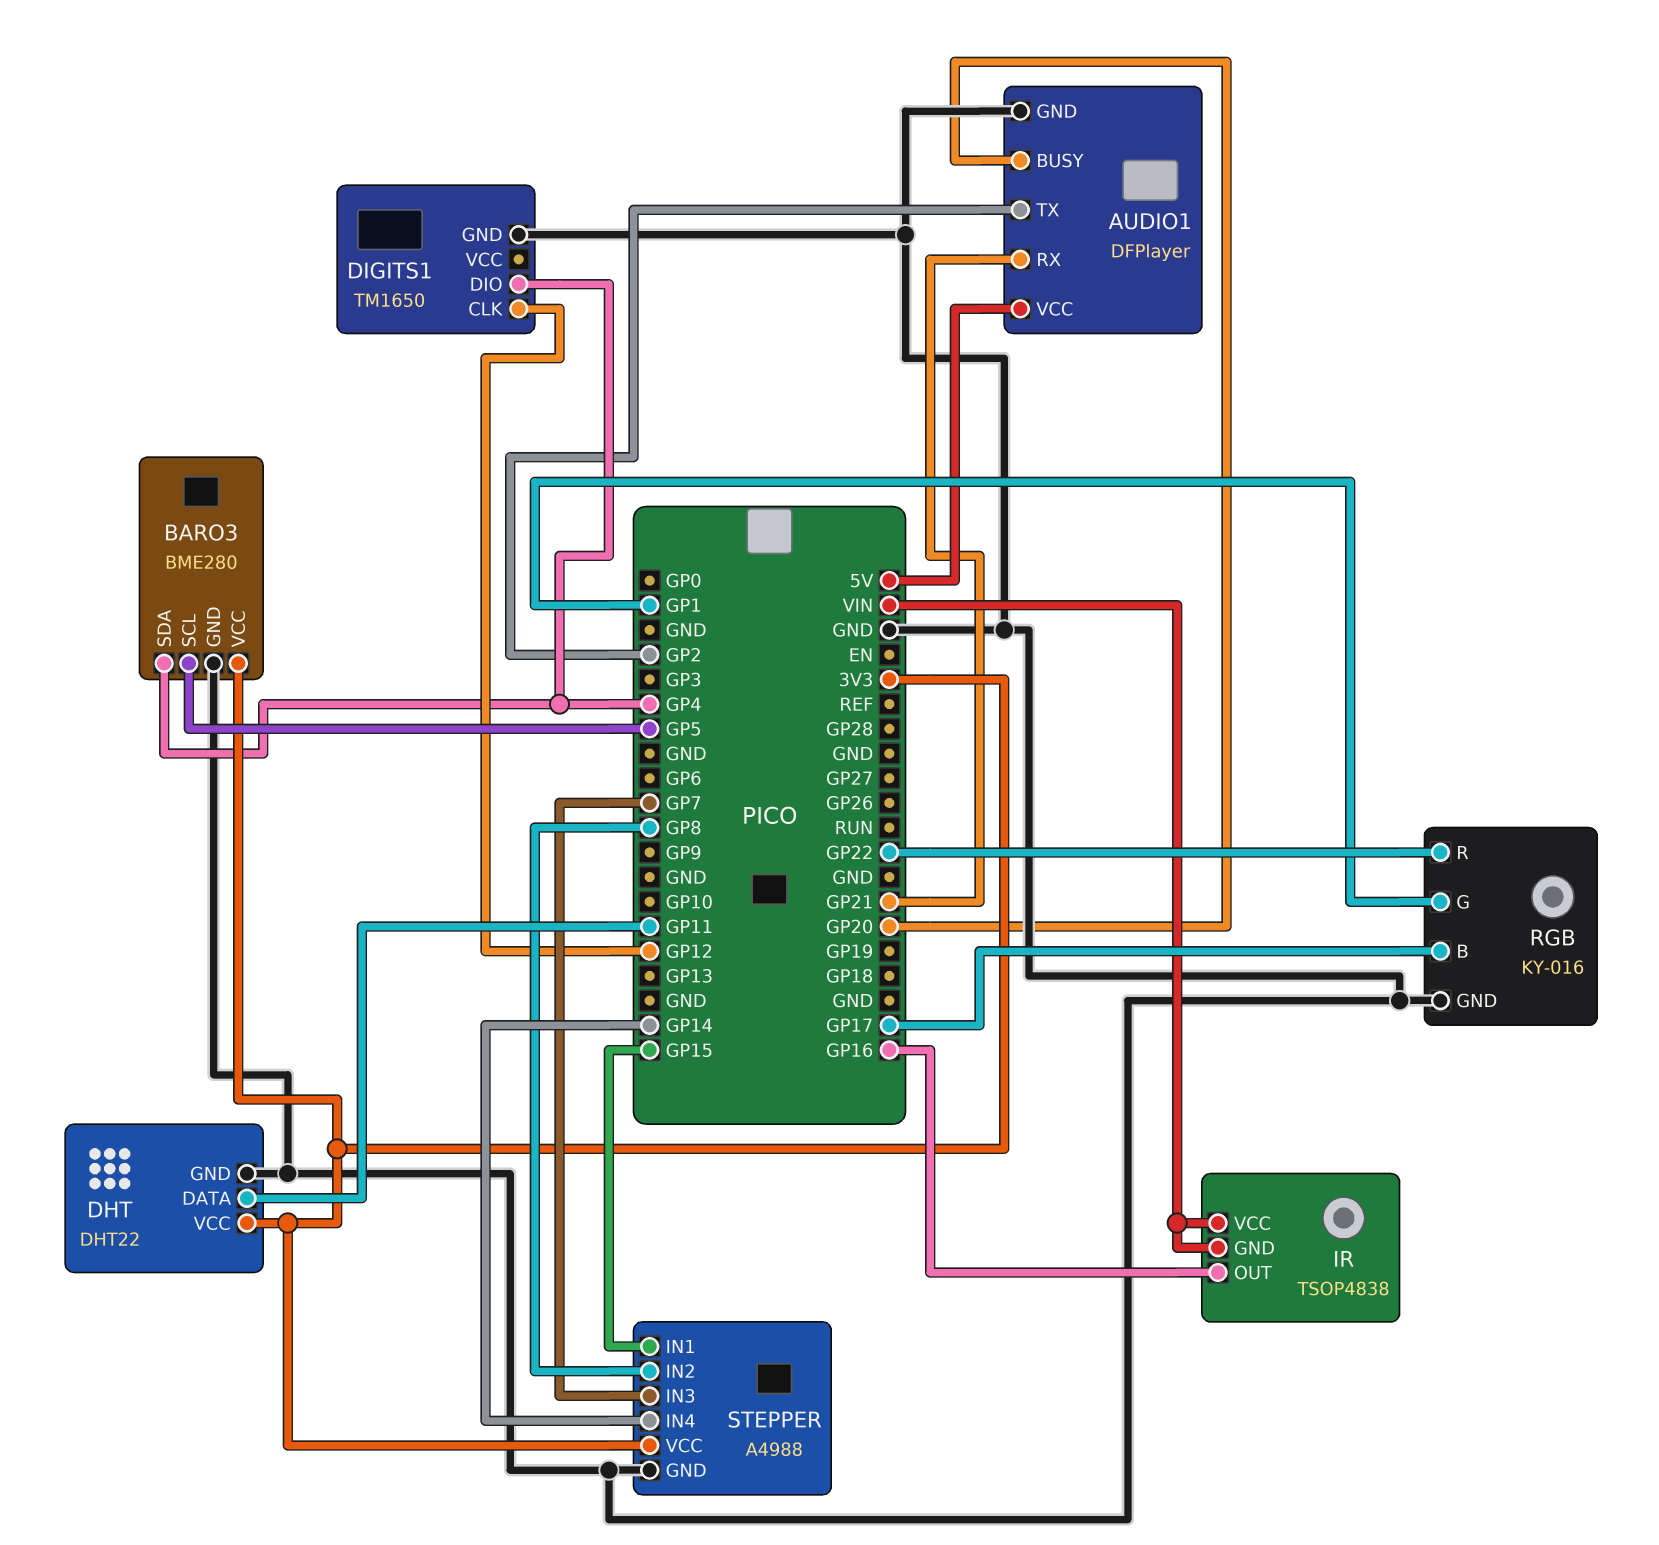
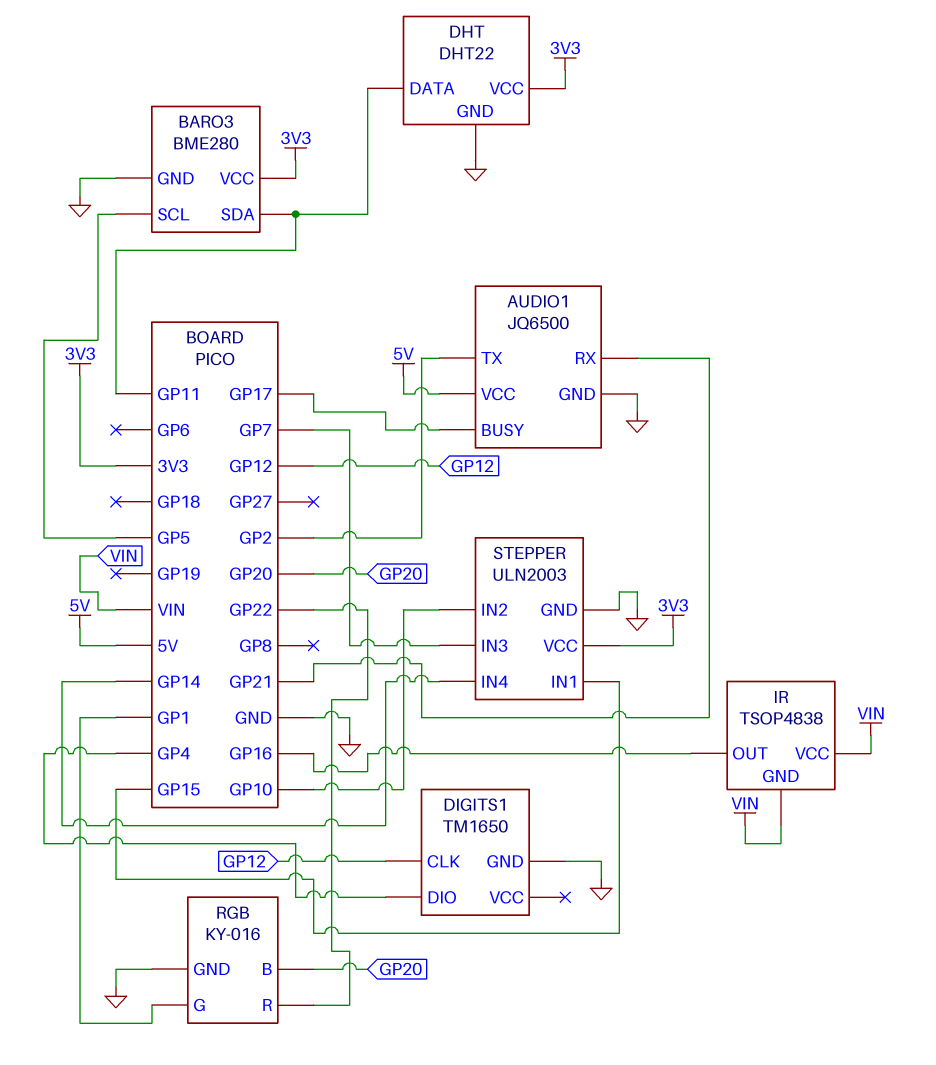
AUDIO1: DFPlayer -> JQ6500
AUDIO1 pin BUSY: GP20 -> GP17
BARO3 pin SDA: GP4 -> GP11
RGB pin B: GP17 -> GP20
STEPPER: A4988 -> ULN2003
STEPPER pin IN2: GP8 -> GP10

